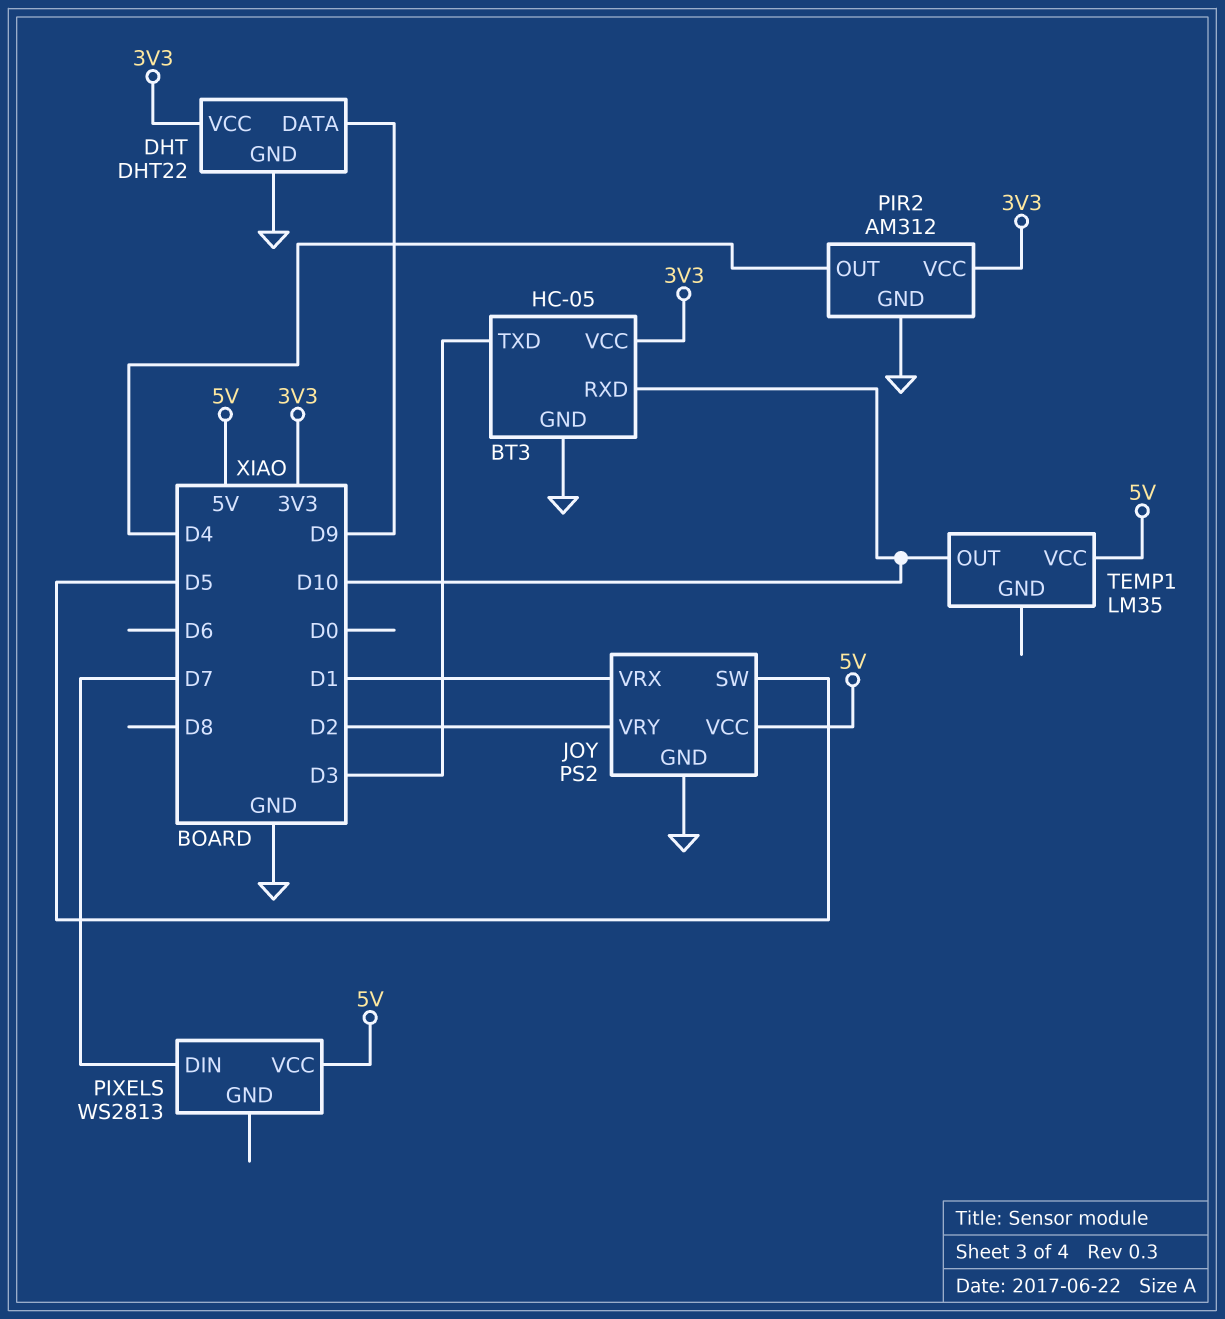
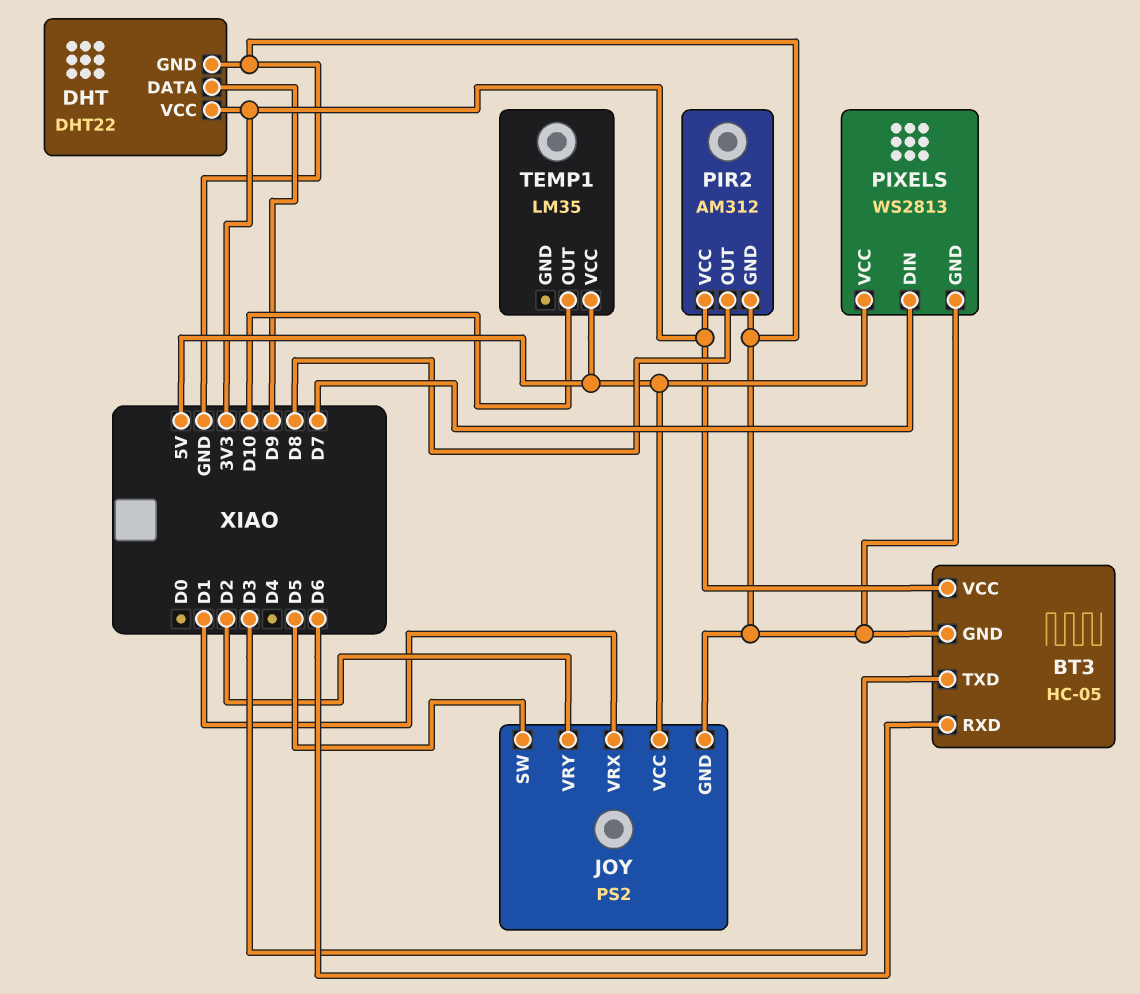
BT3 pin RXD: D10 -> D6
PIR2 pin OUT: D4 -> D8
PIXELS pin GND: none -> GND

